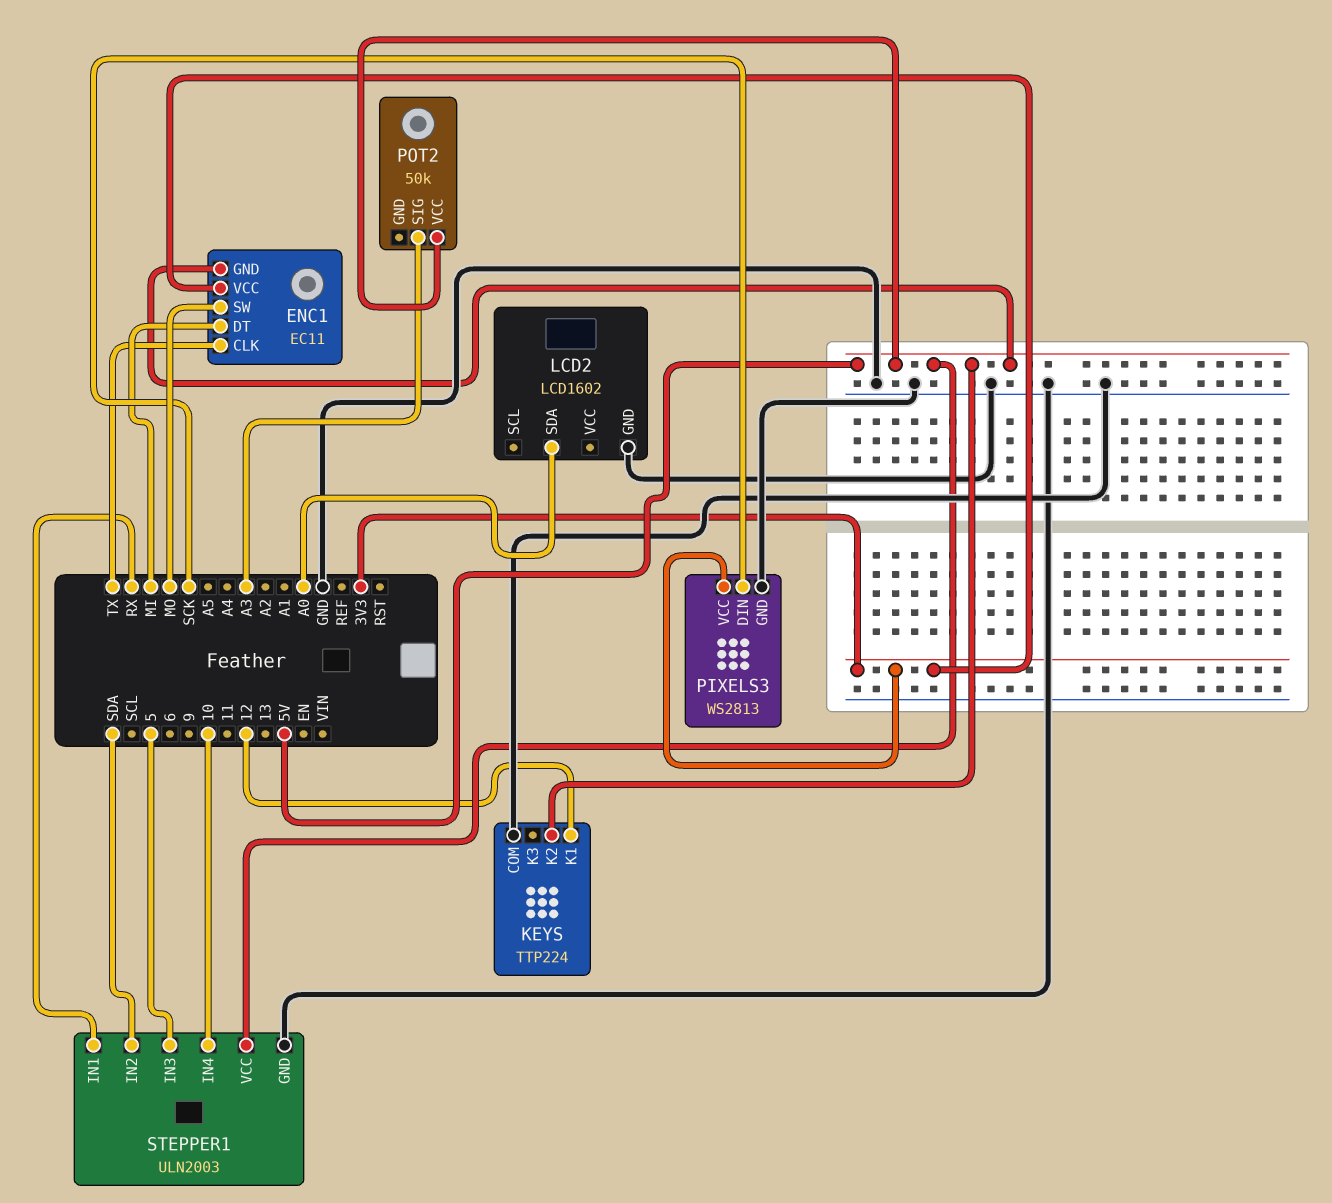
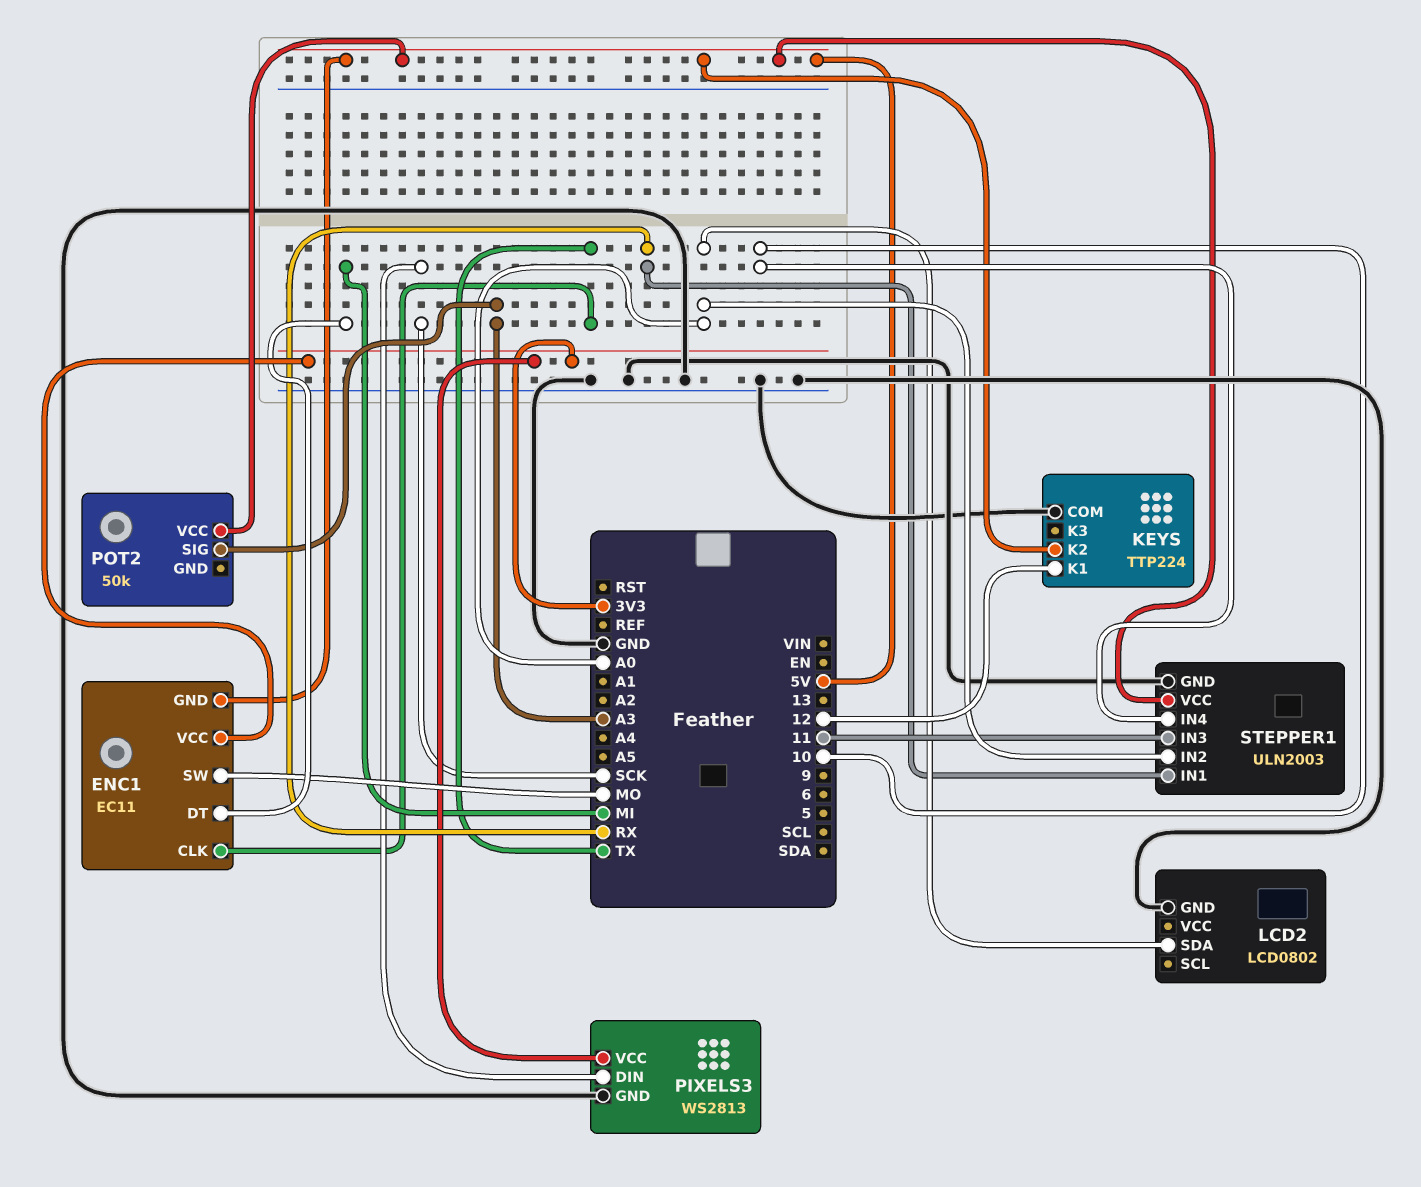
LCD2: LCD1602 -> LCD0802
STEPPER1 pin IN2: SDA -> A0
STEPPER1 pin IN3: 5 -> 11

